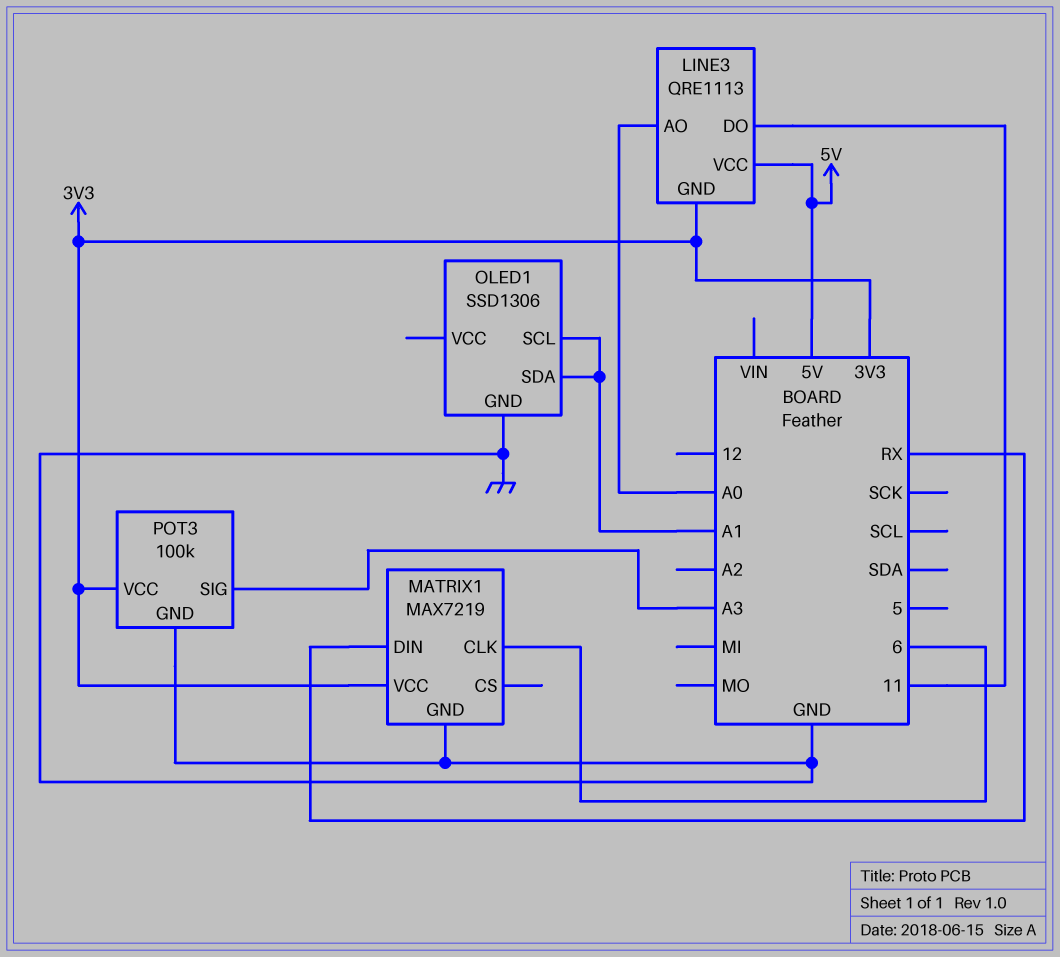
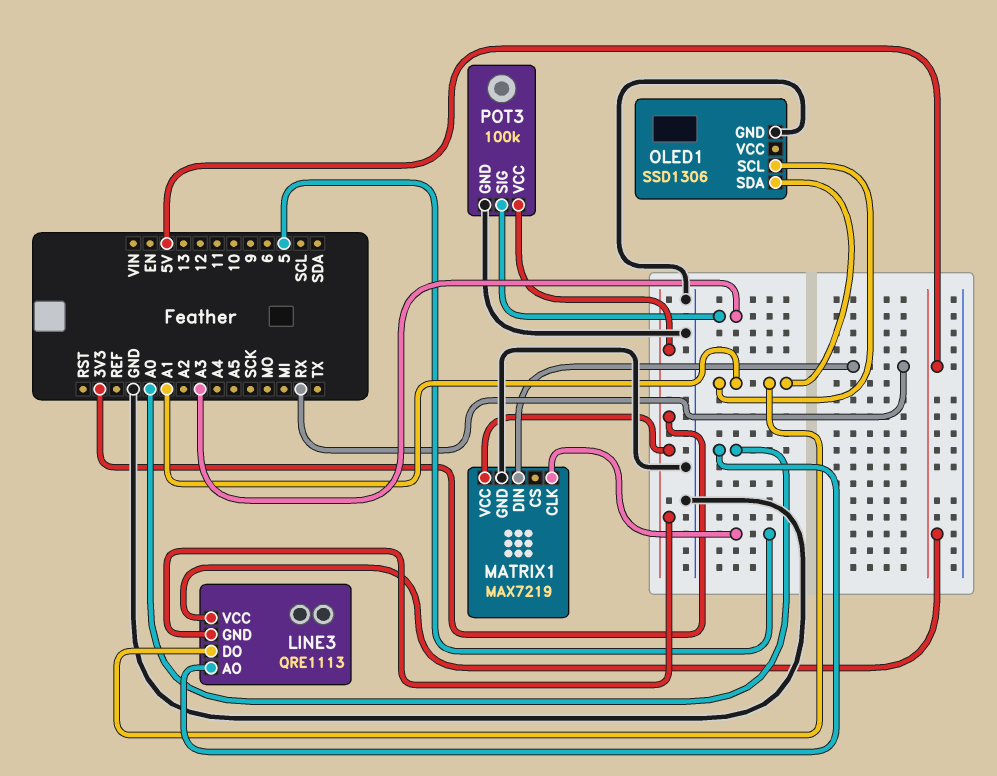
LINE3 pin DO: 11 -> A1
MATRIX1 pin CLK: 6 -> 5

